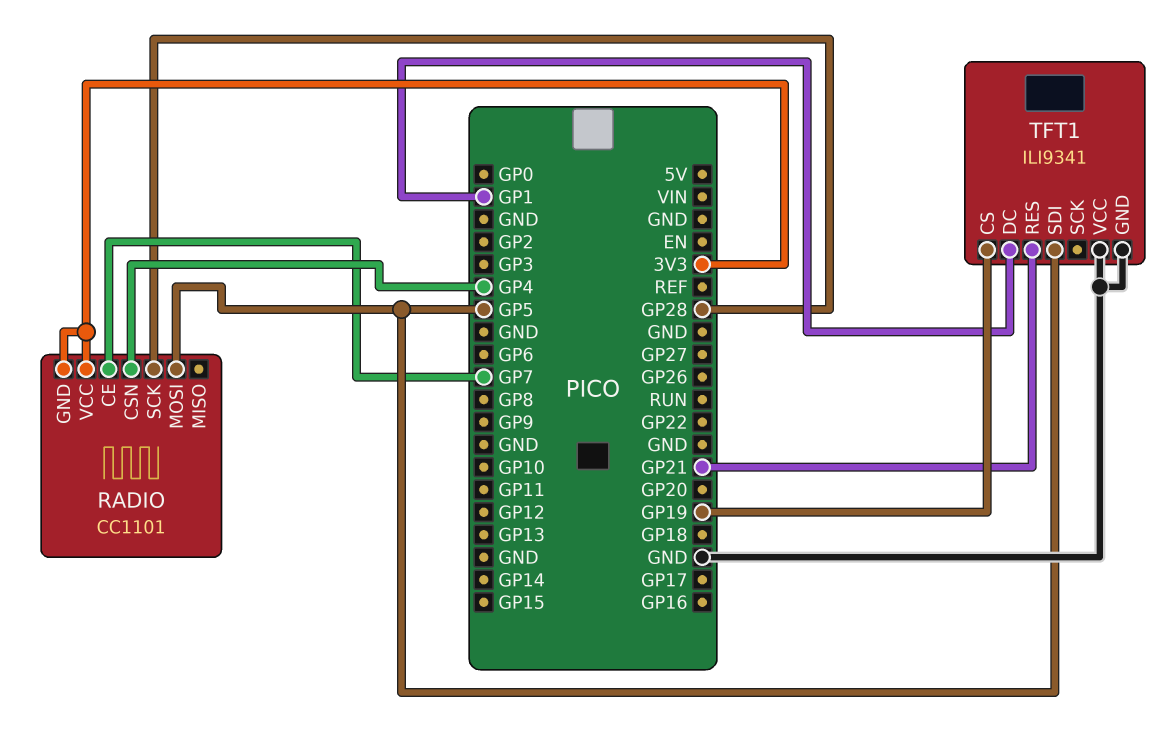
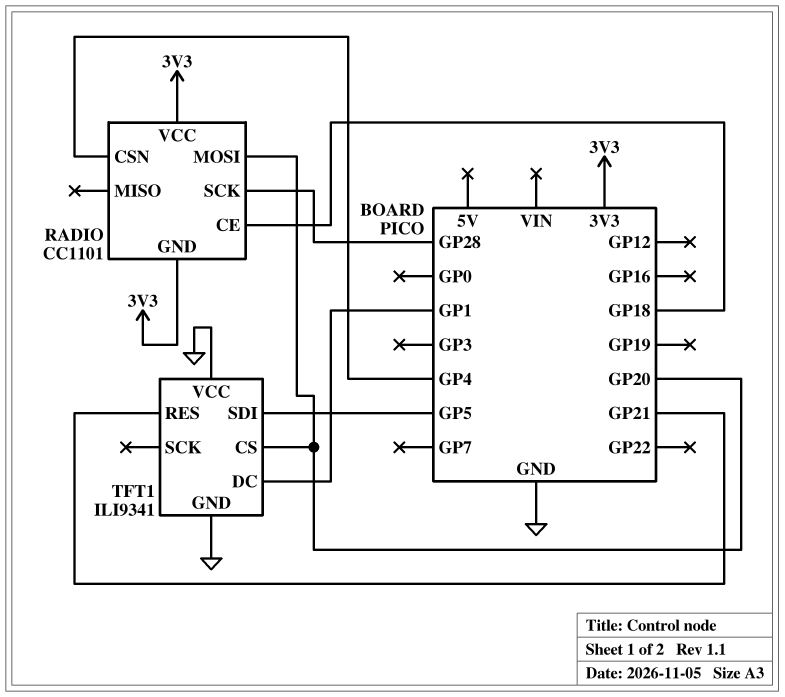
RADIO pin CE: GP7 -> GP18
RADIO pin MOSI: GP5 -> GP20
TFT1 pin CS: GP19 -> GP20

